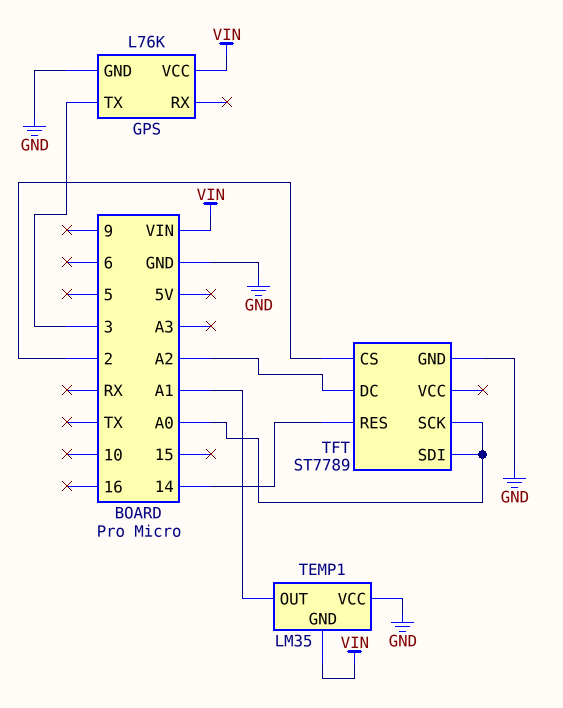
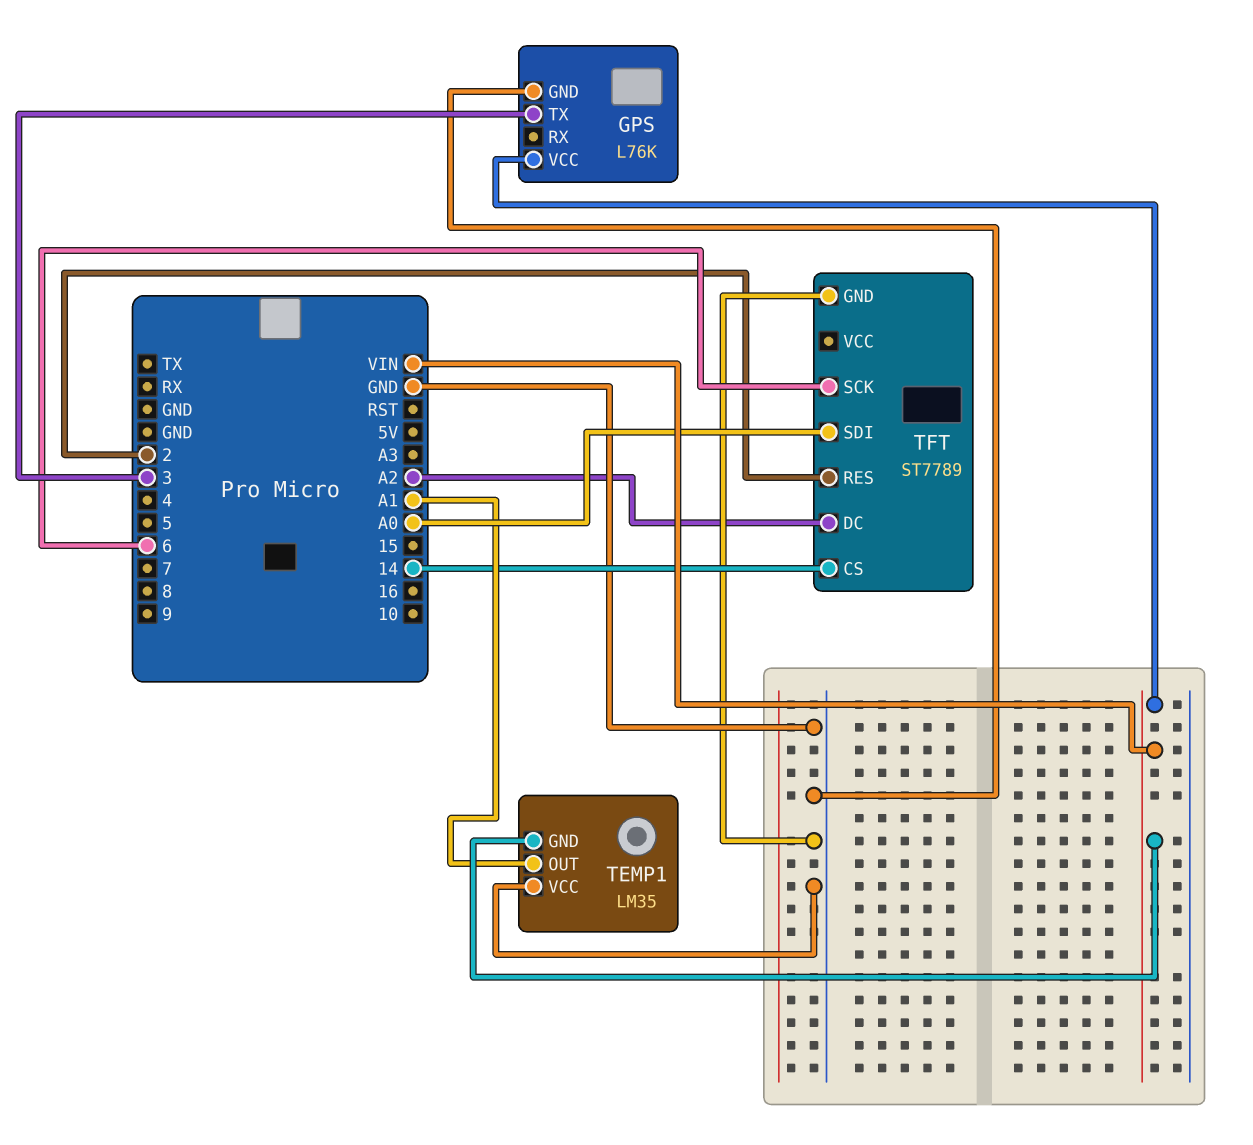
TFT pin CS: 2 -> 14
TFT pin RES: 14 -> 2
TFT pin SCK: A0 -> 6

